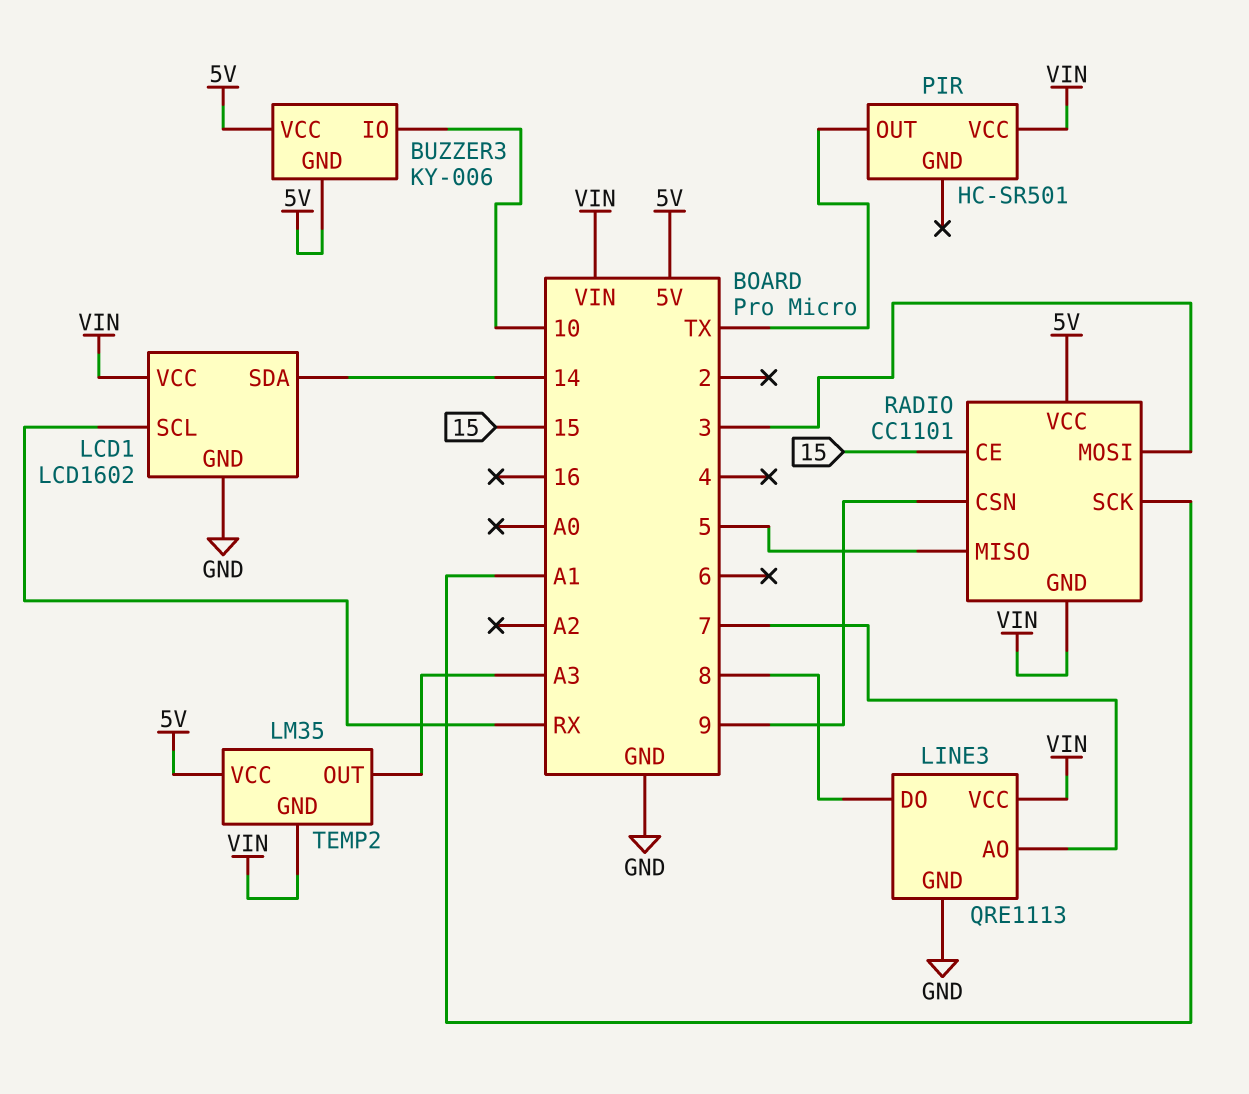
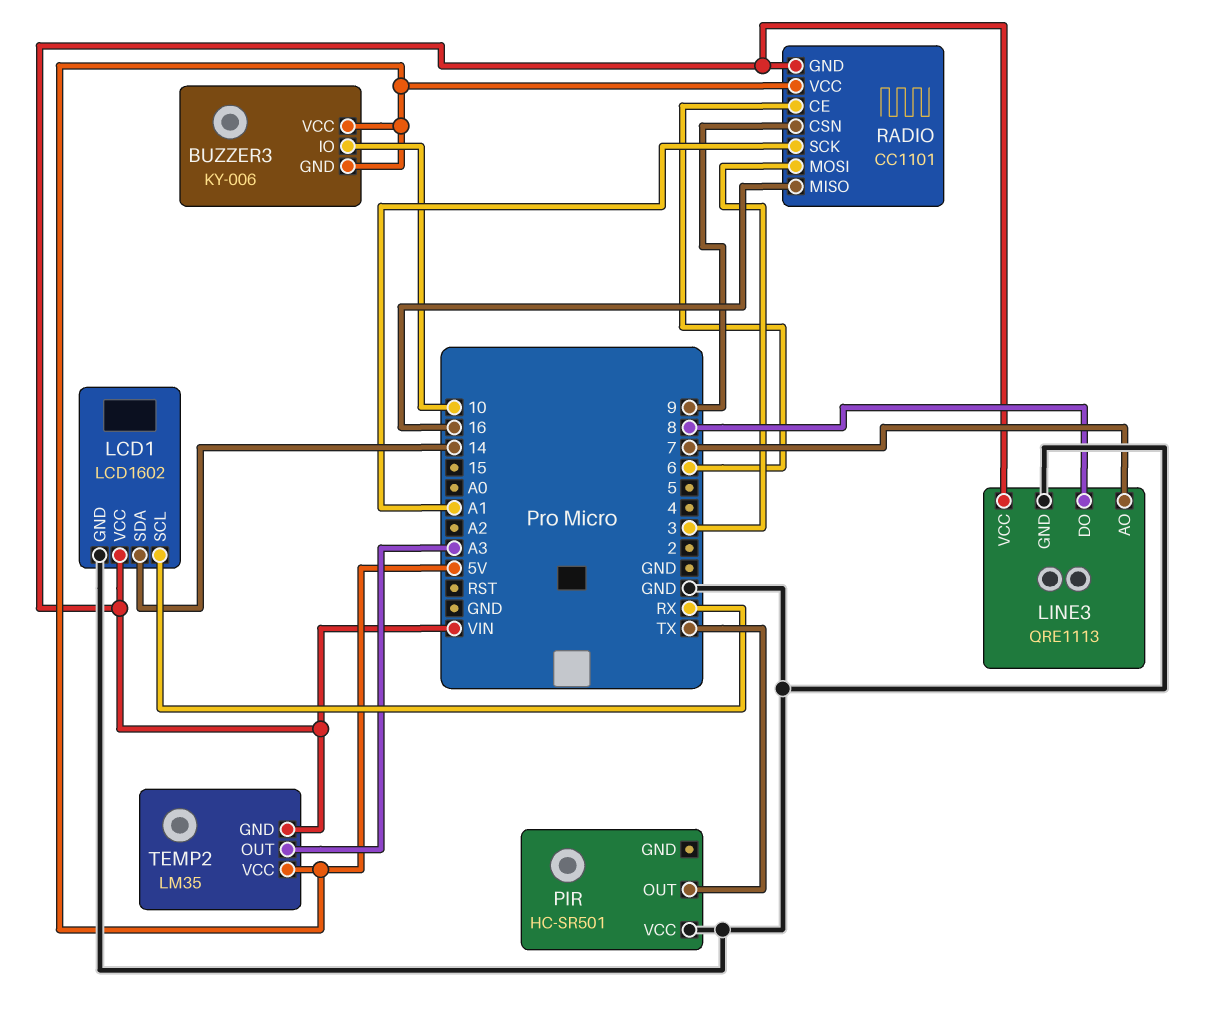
PIR pin VCC: VIN -> GND
RADIO pin CE: 15 -> 6
RADIO pin MISO: 5 -> 16

